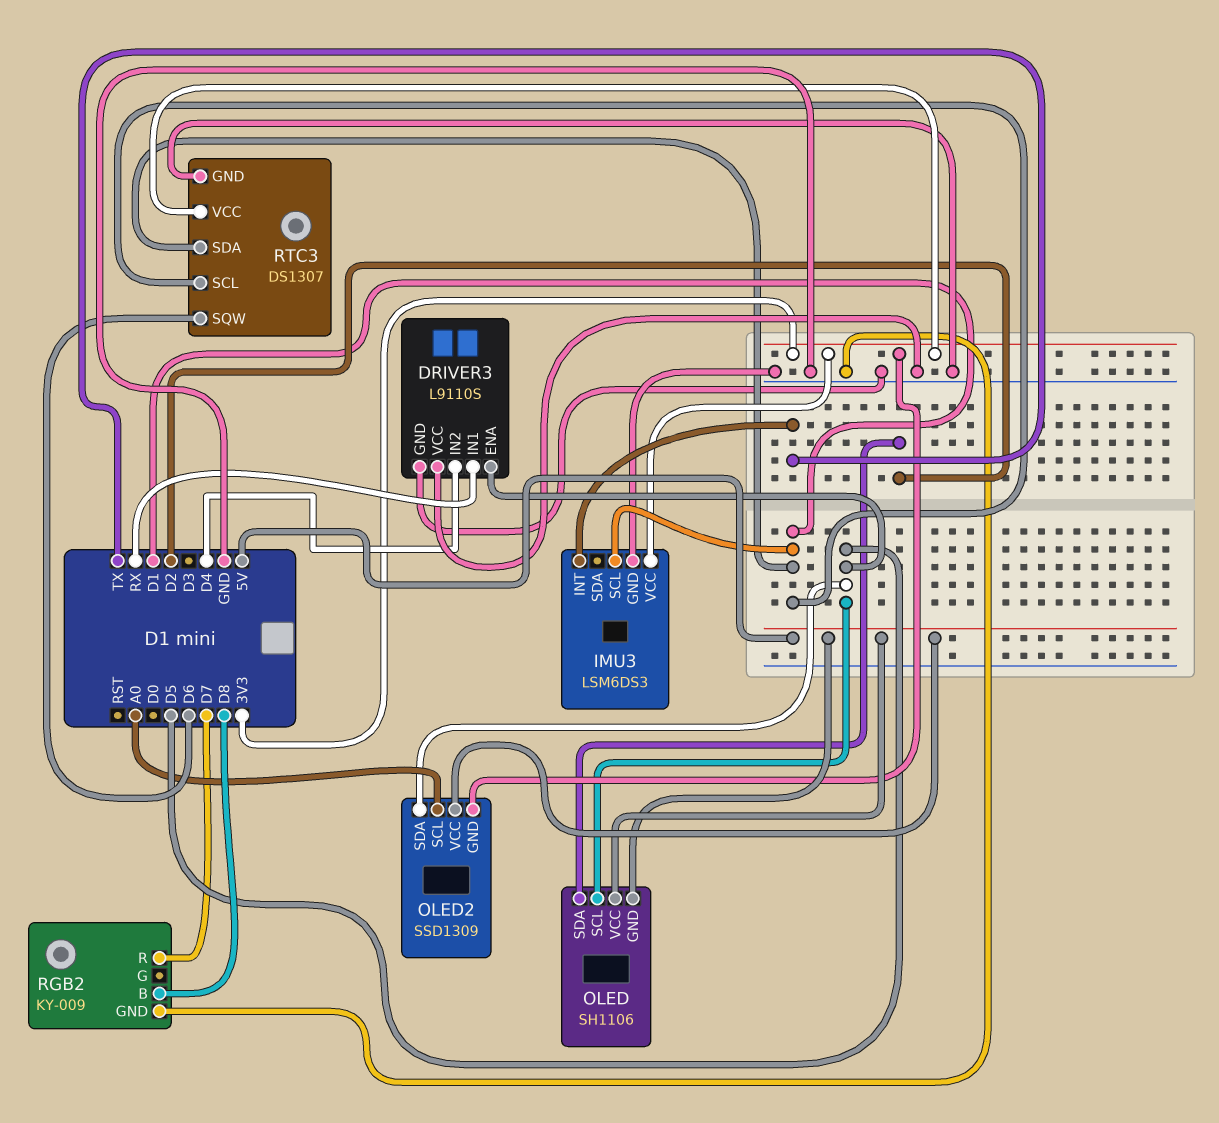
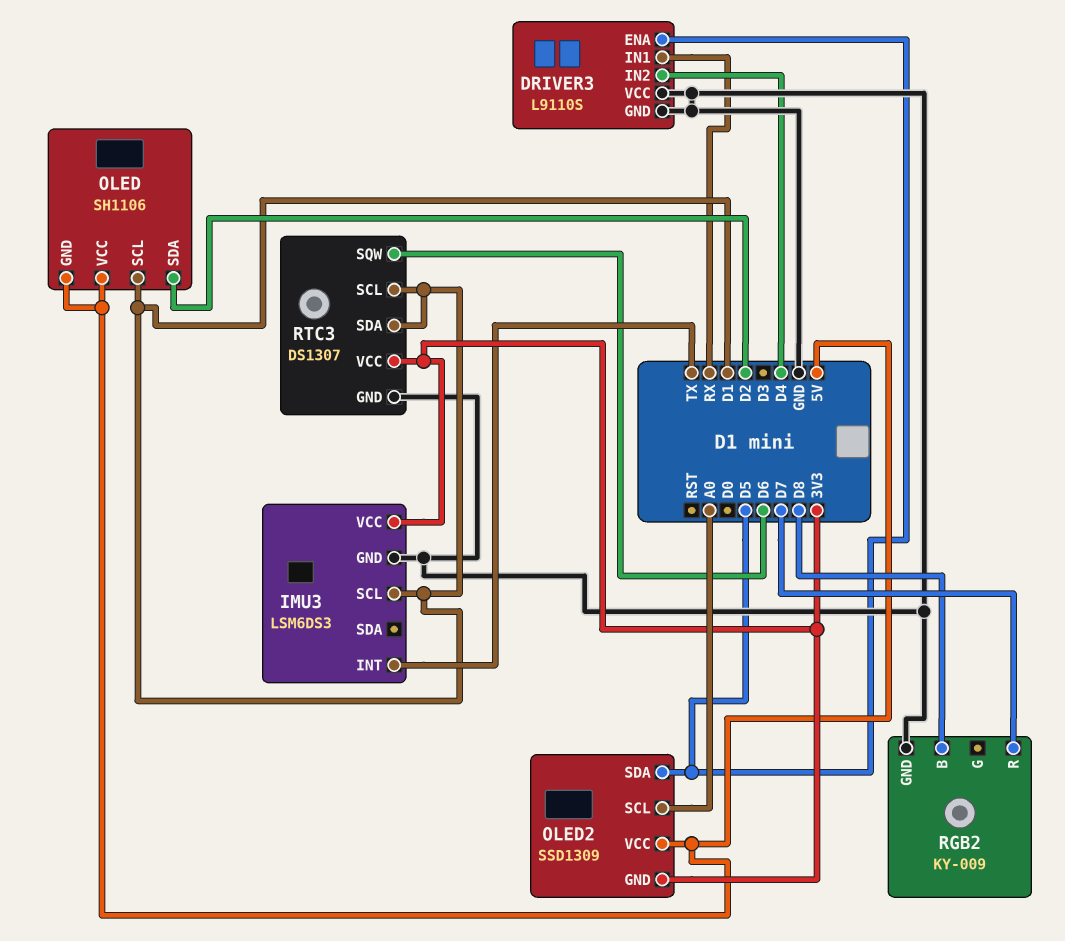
OLED pin SCL: D5 -> D1

